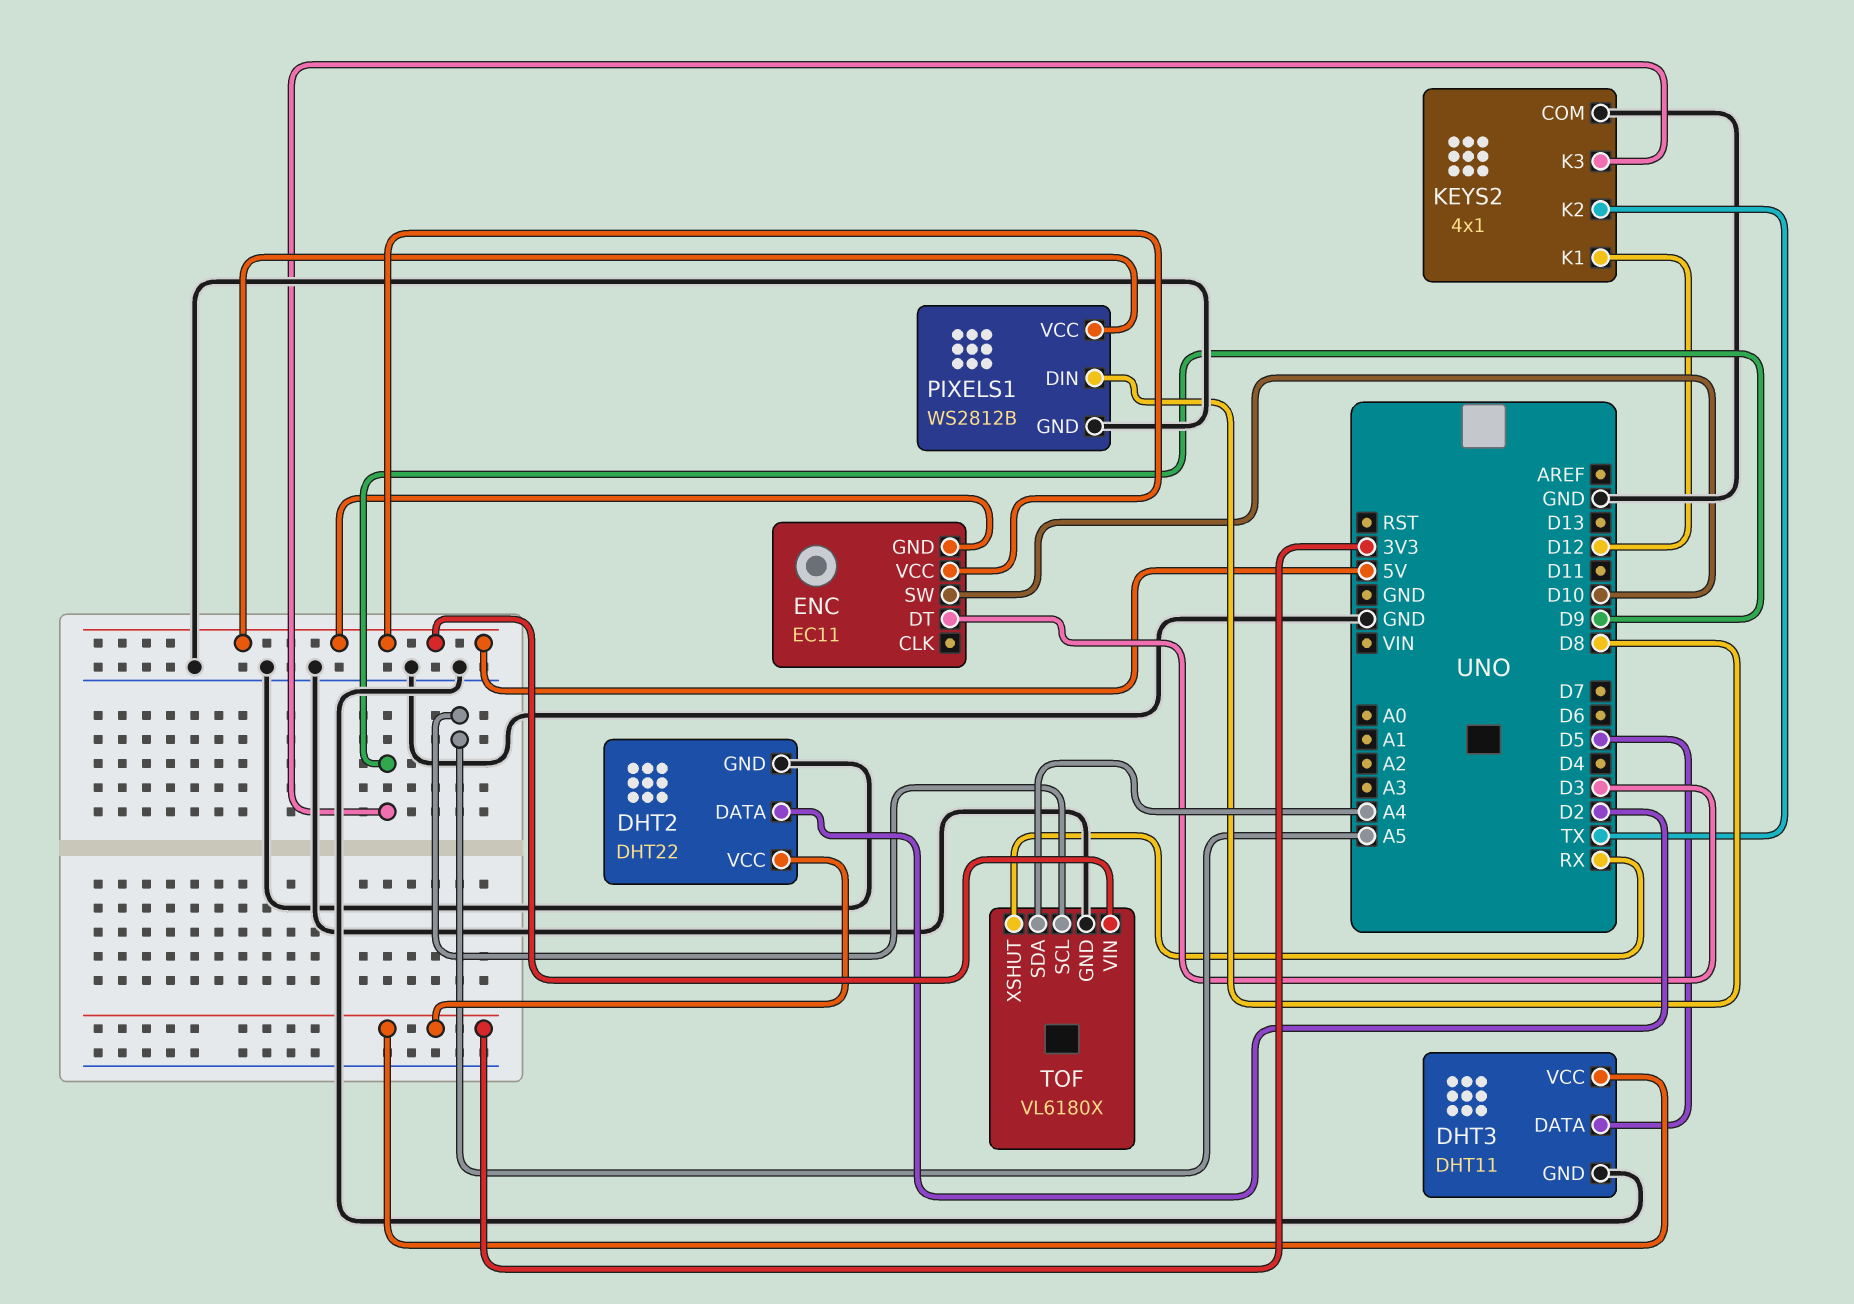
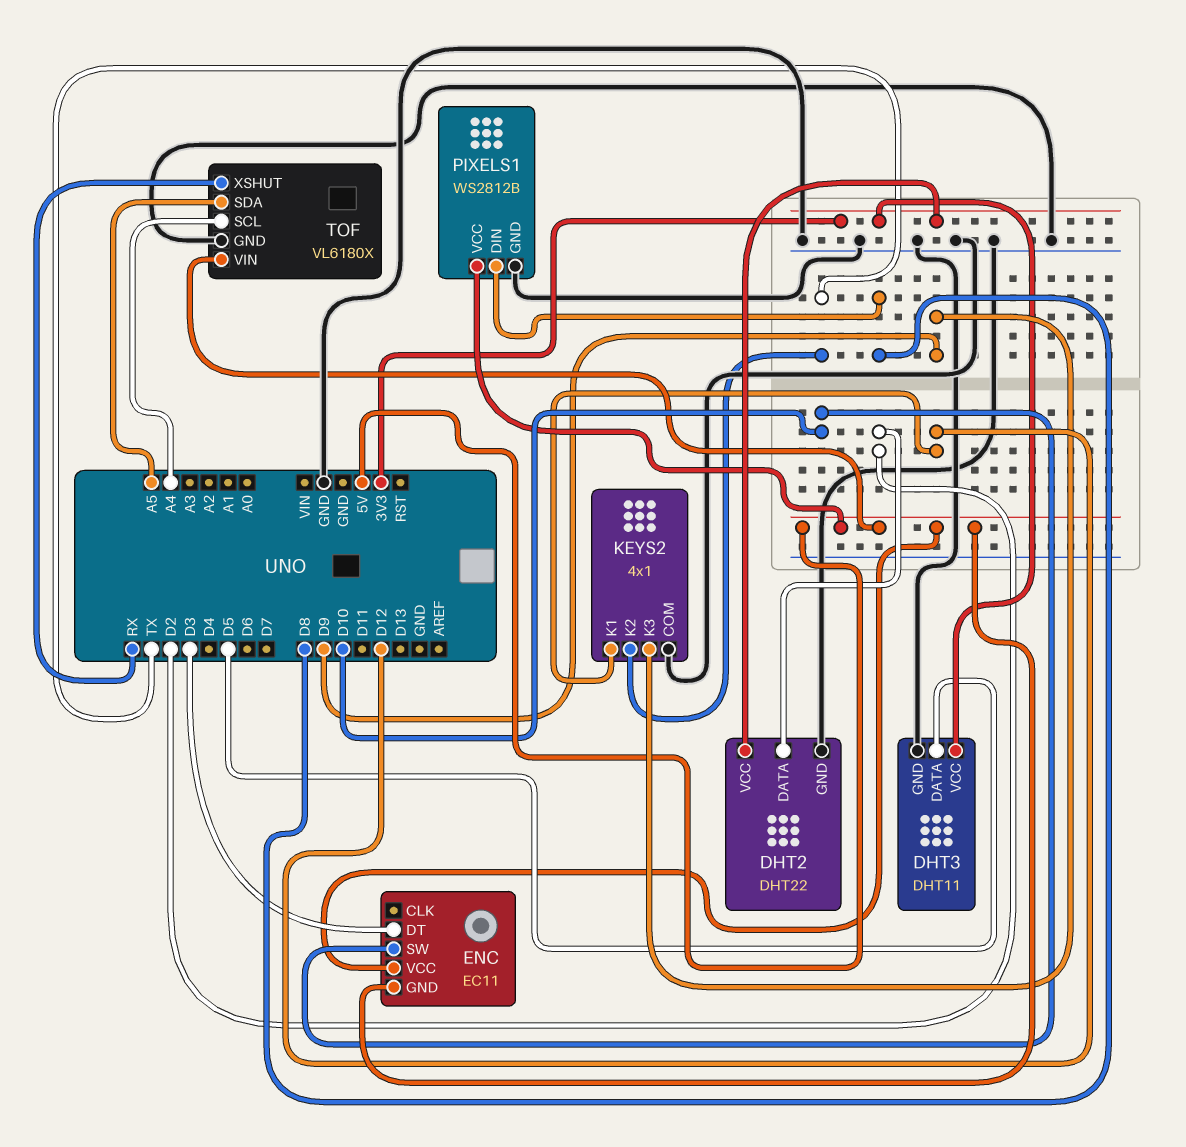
TOF pin SCL: A5 -> A4
TOF pin SDA: A4 -> A5

